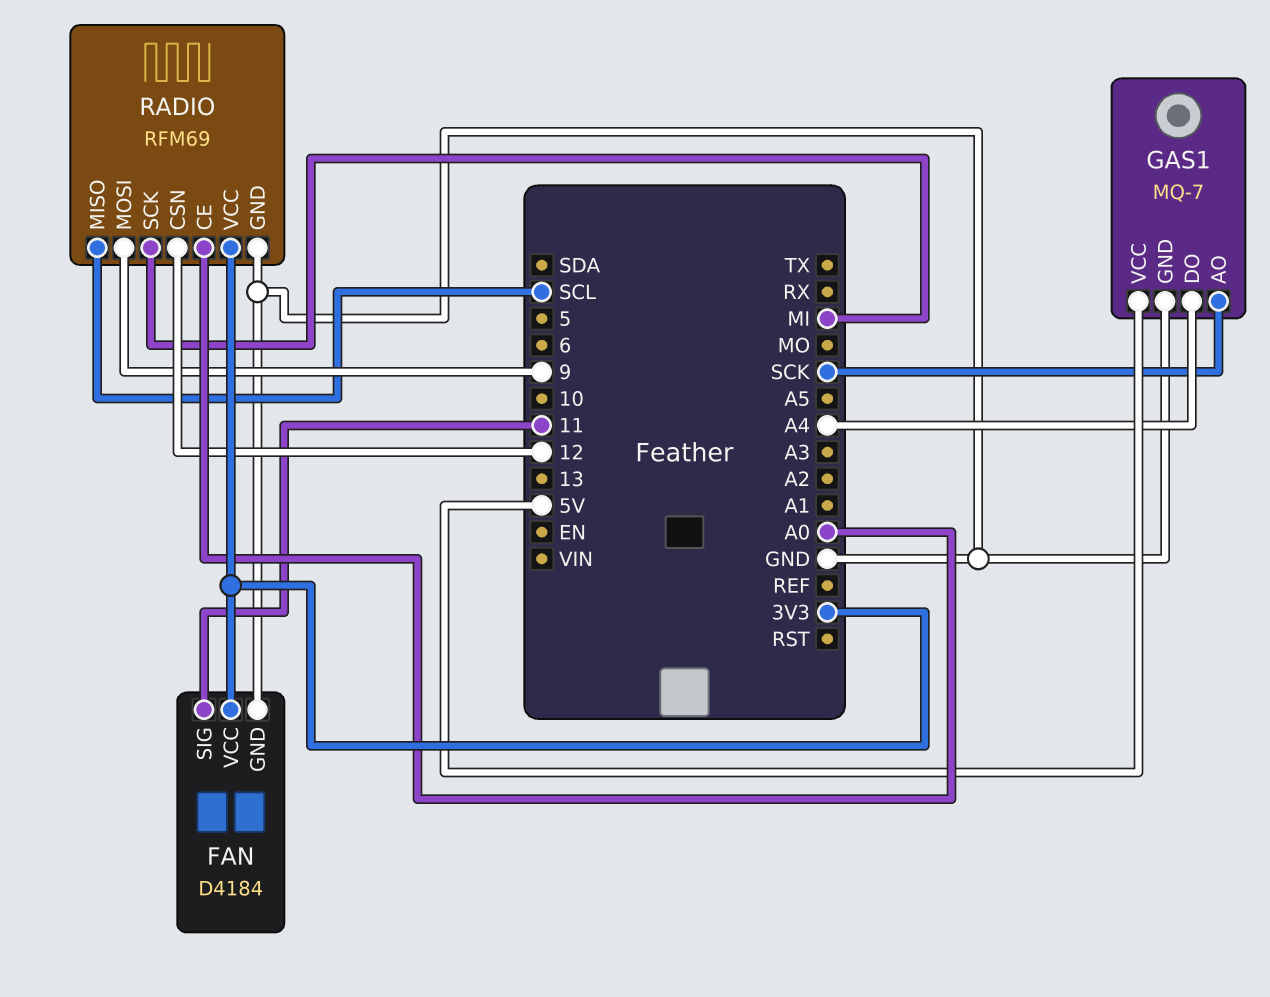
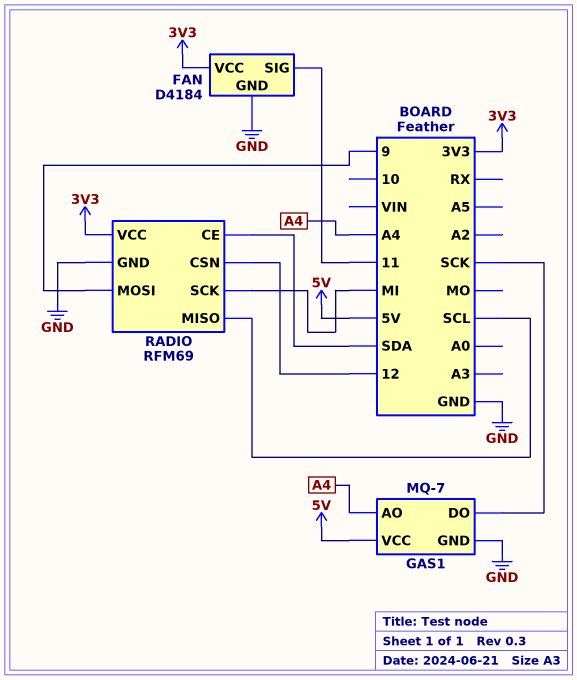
GAS1 pin AO: SCK -> A4
GAS1 pin DO: A4 -> SCK
RADIO pin CE: A0 -> SDA

